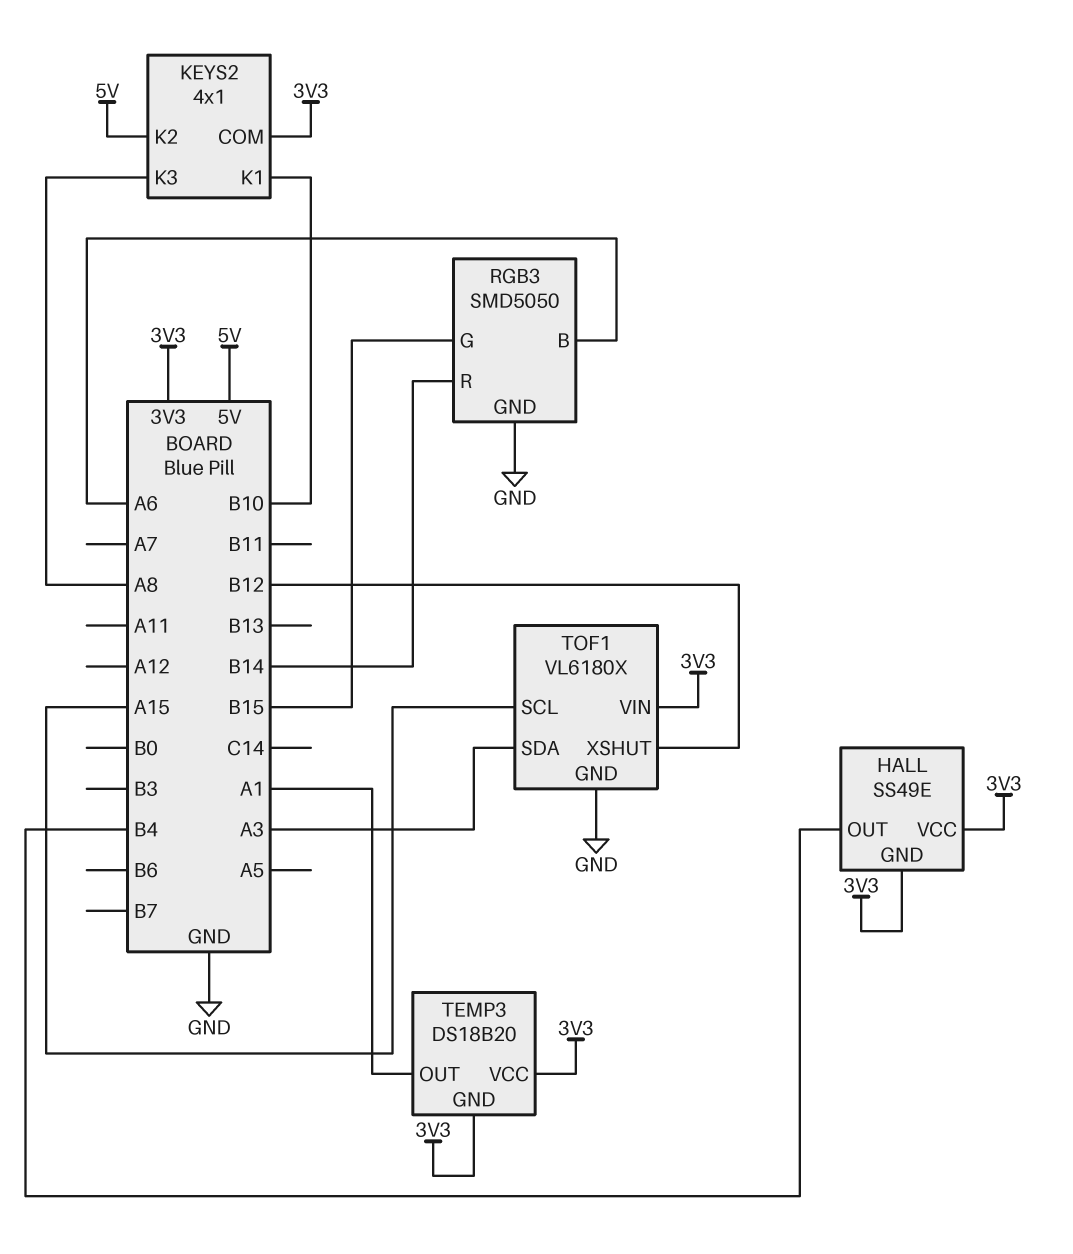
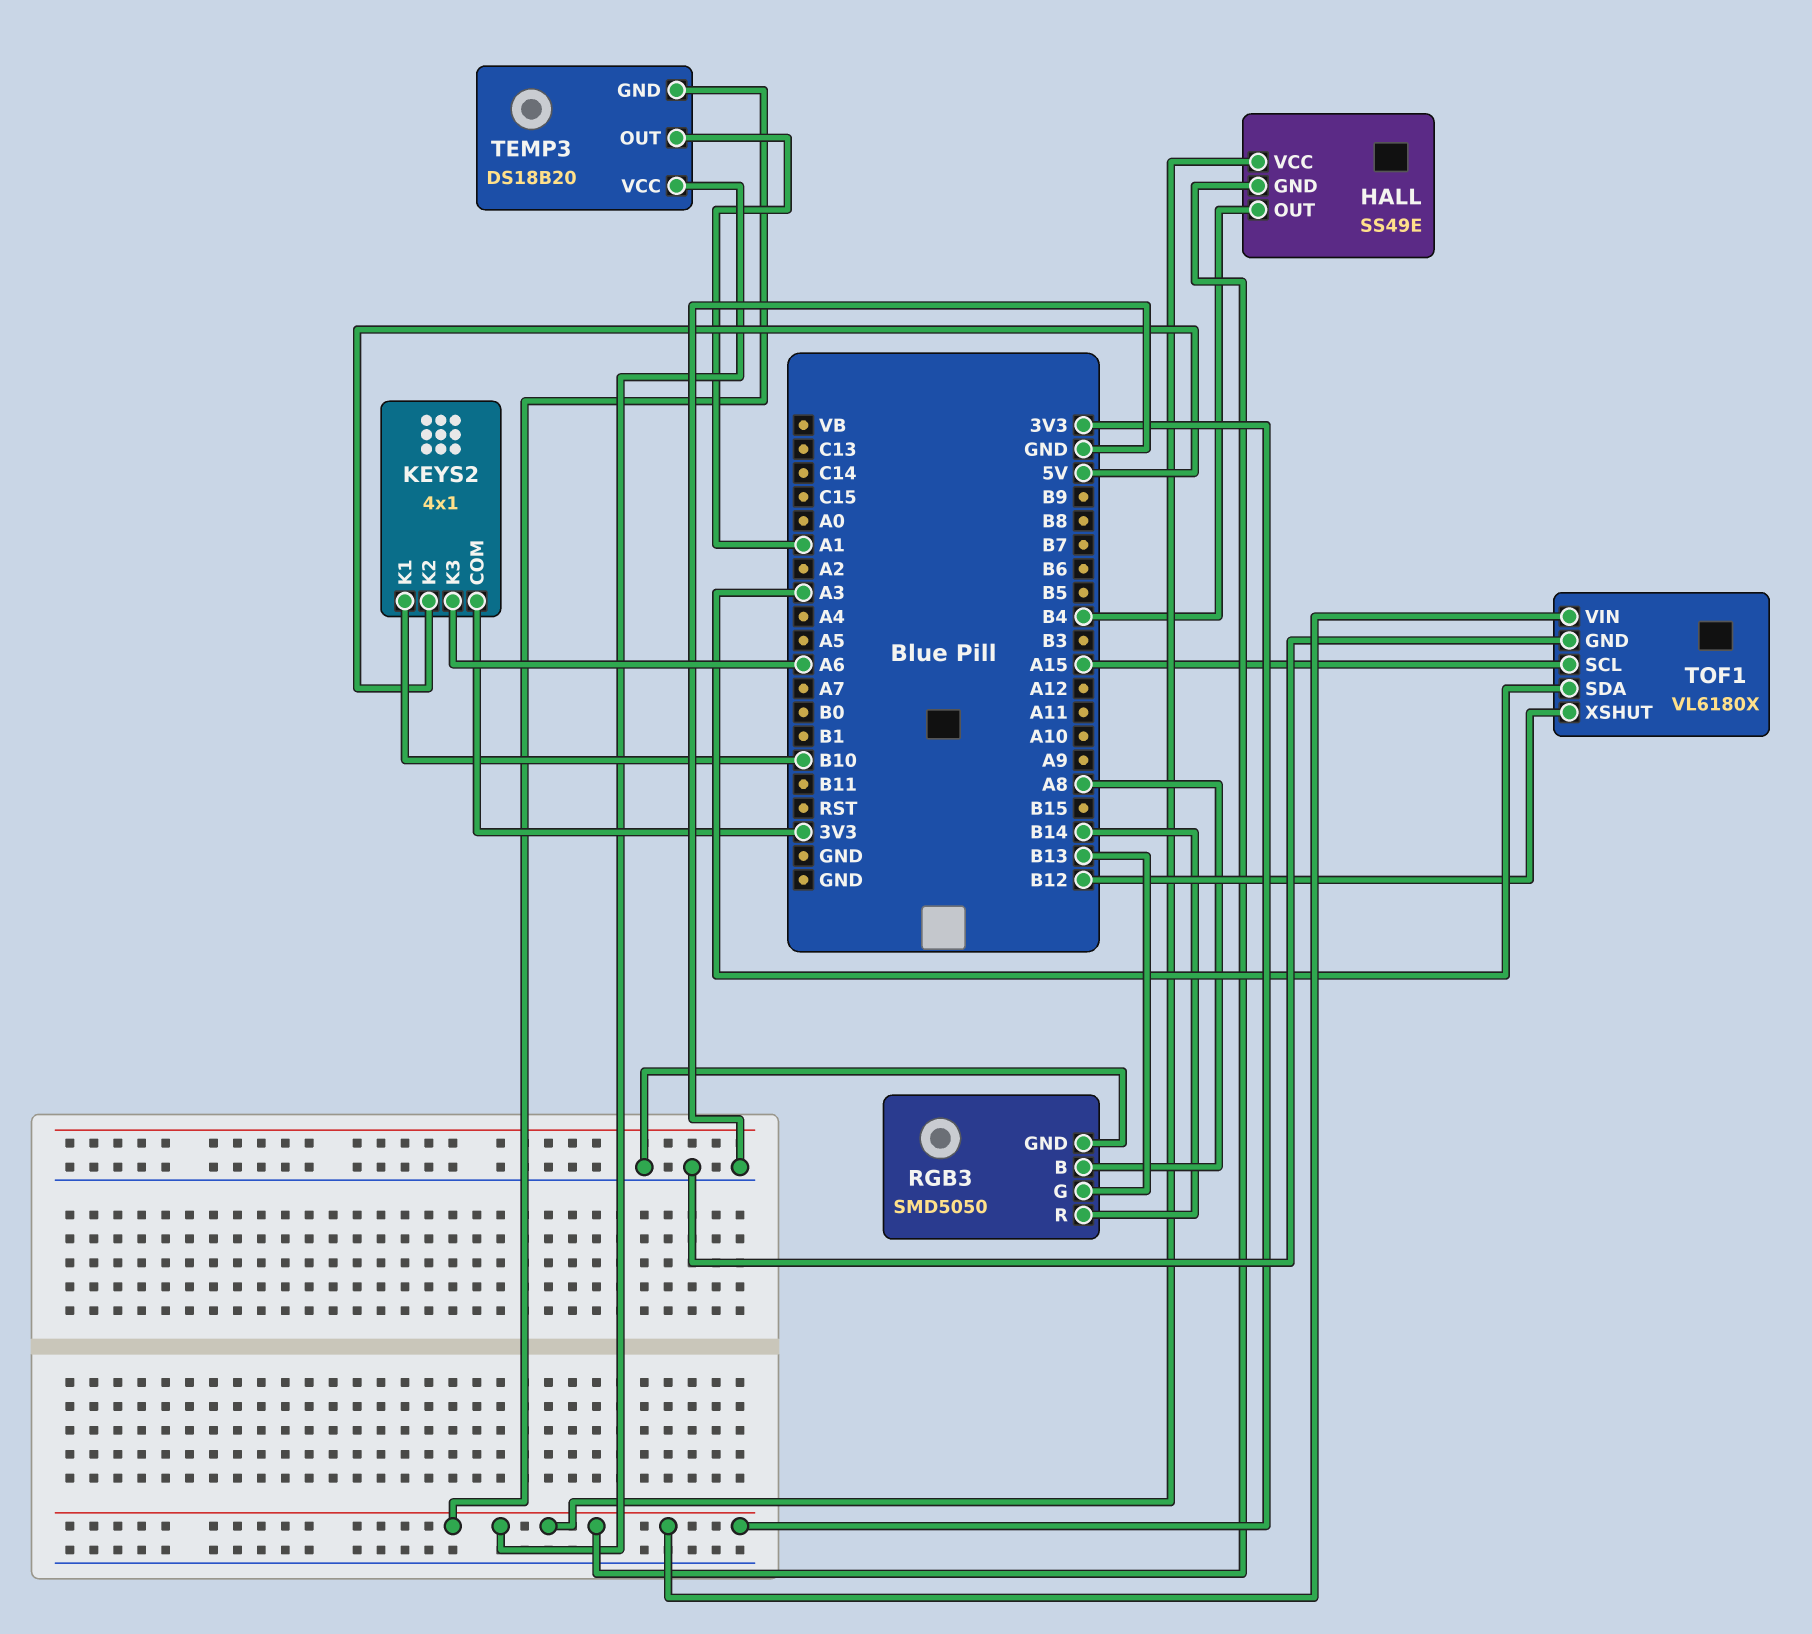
KEYS2 pin K3: A8 -> A6
RGB3 pin B: A6 -> A8
RGB3 pin G: B15 -> B13

